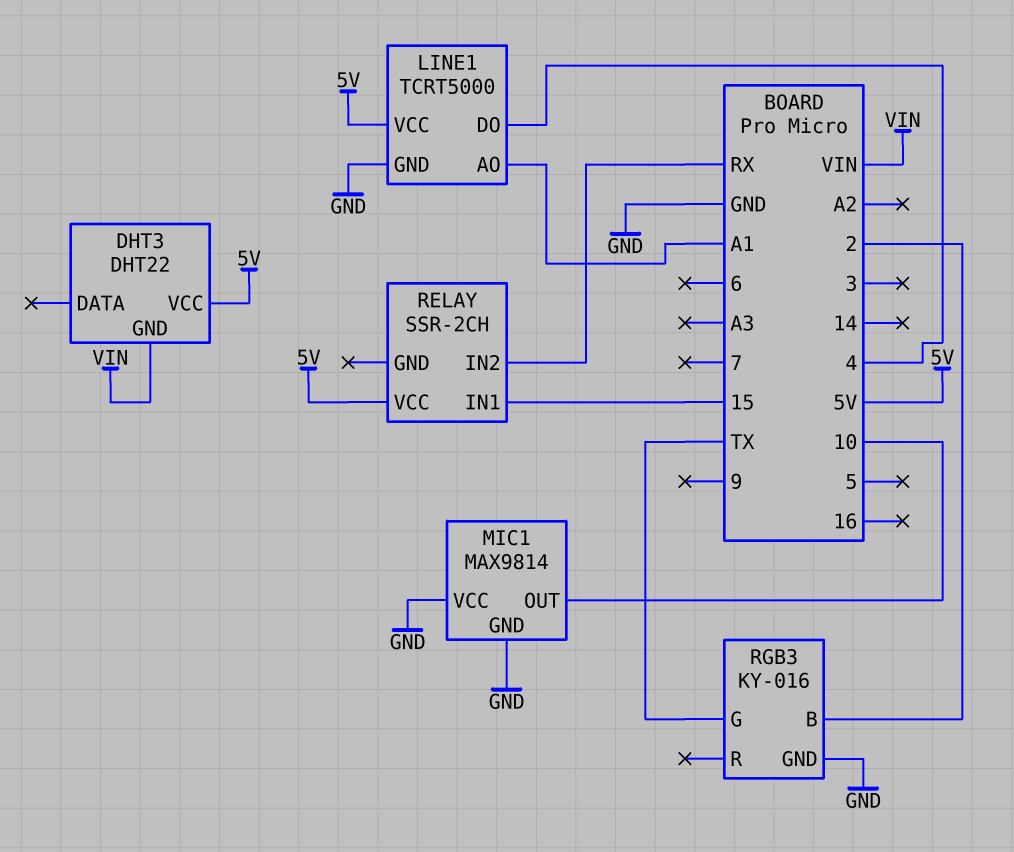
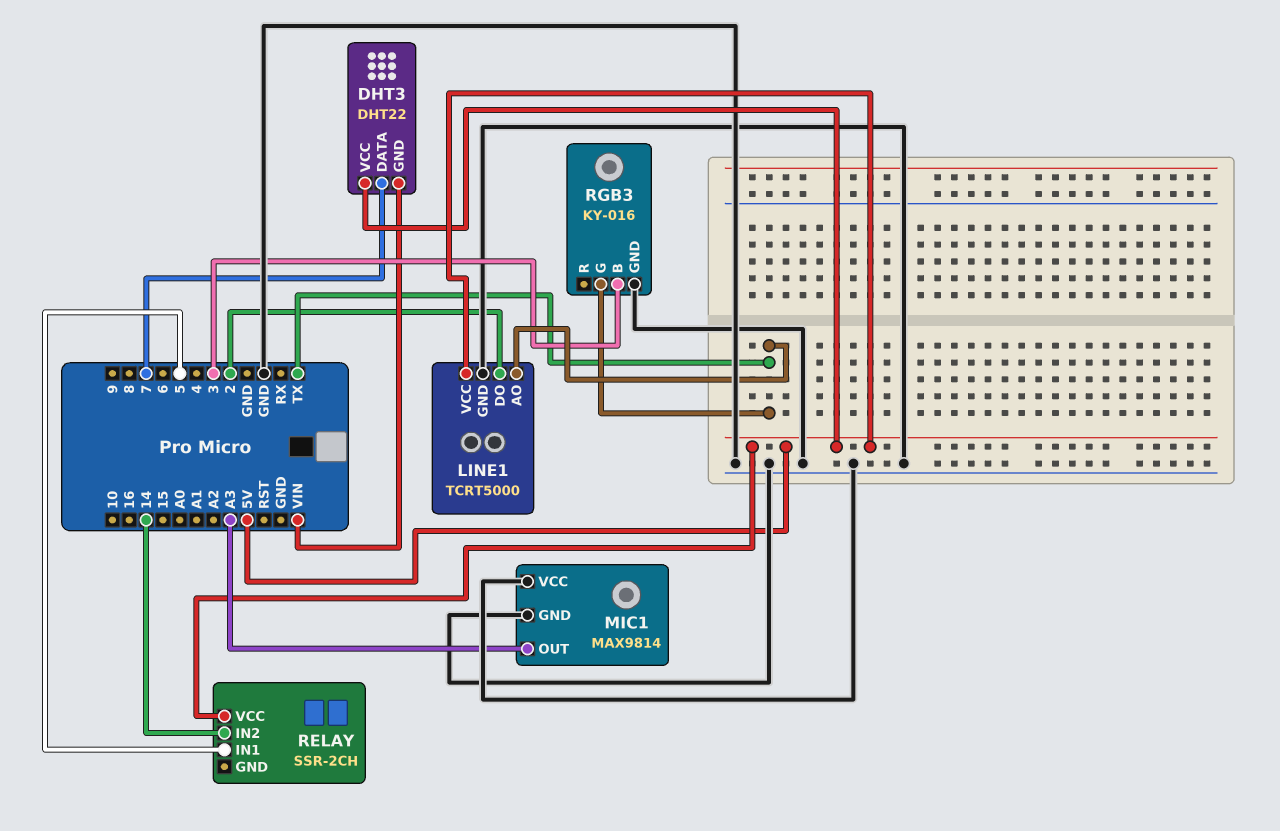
DHT3 pin DATA: none -> 7
LINE1 pin AO: A1 -> TX
LINE1 pin DO: 4 -> 2
MIC1 pin OUT: 10 -> A3
RELAY pin IN1: 15 -> 5
RELAY pin IN2: RX -> 14
RGB3 pin B: 2 -> 3

